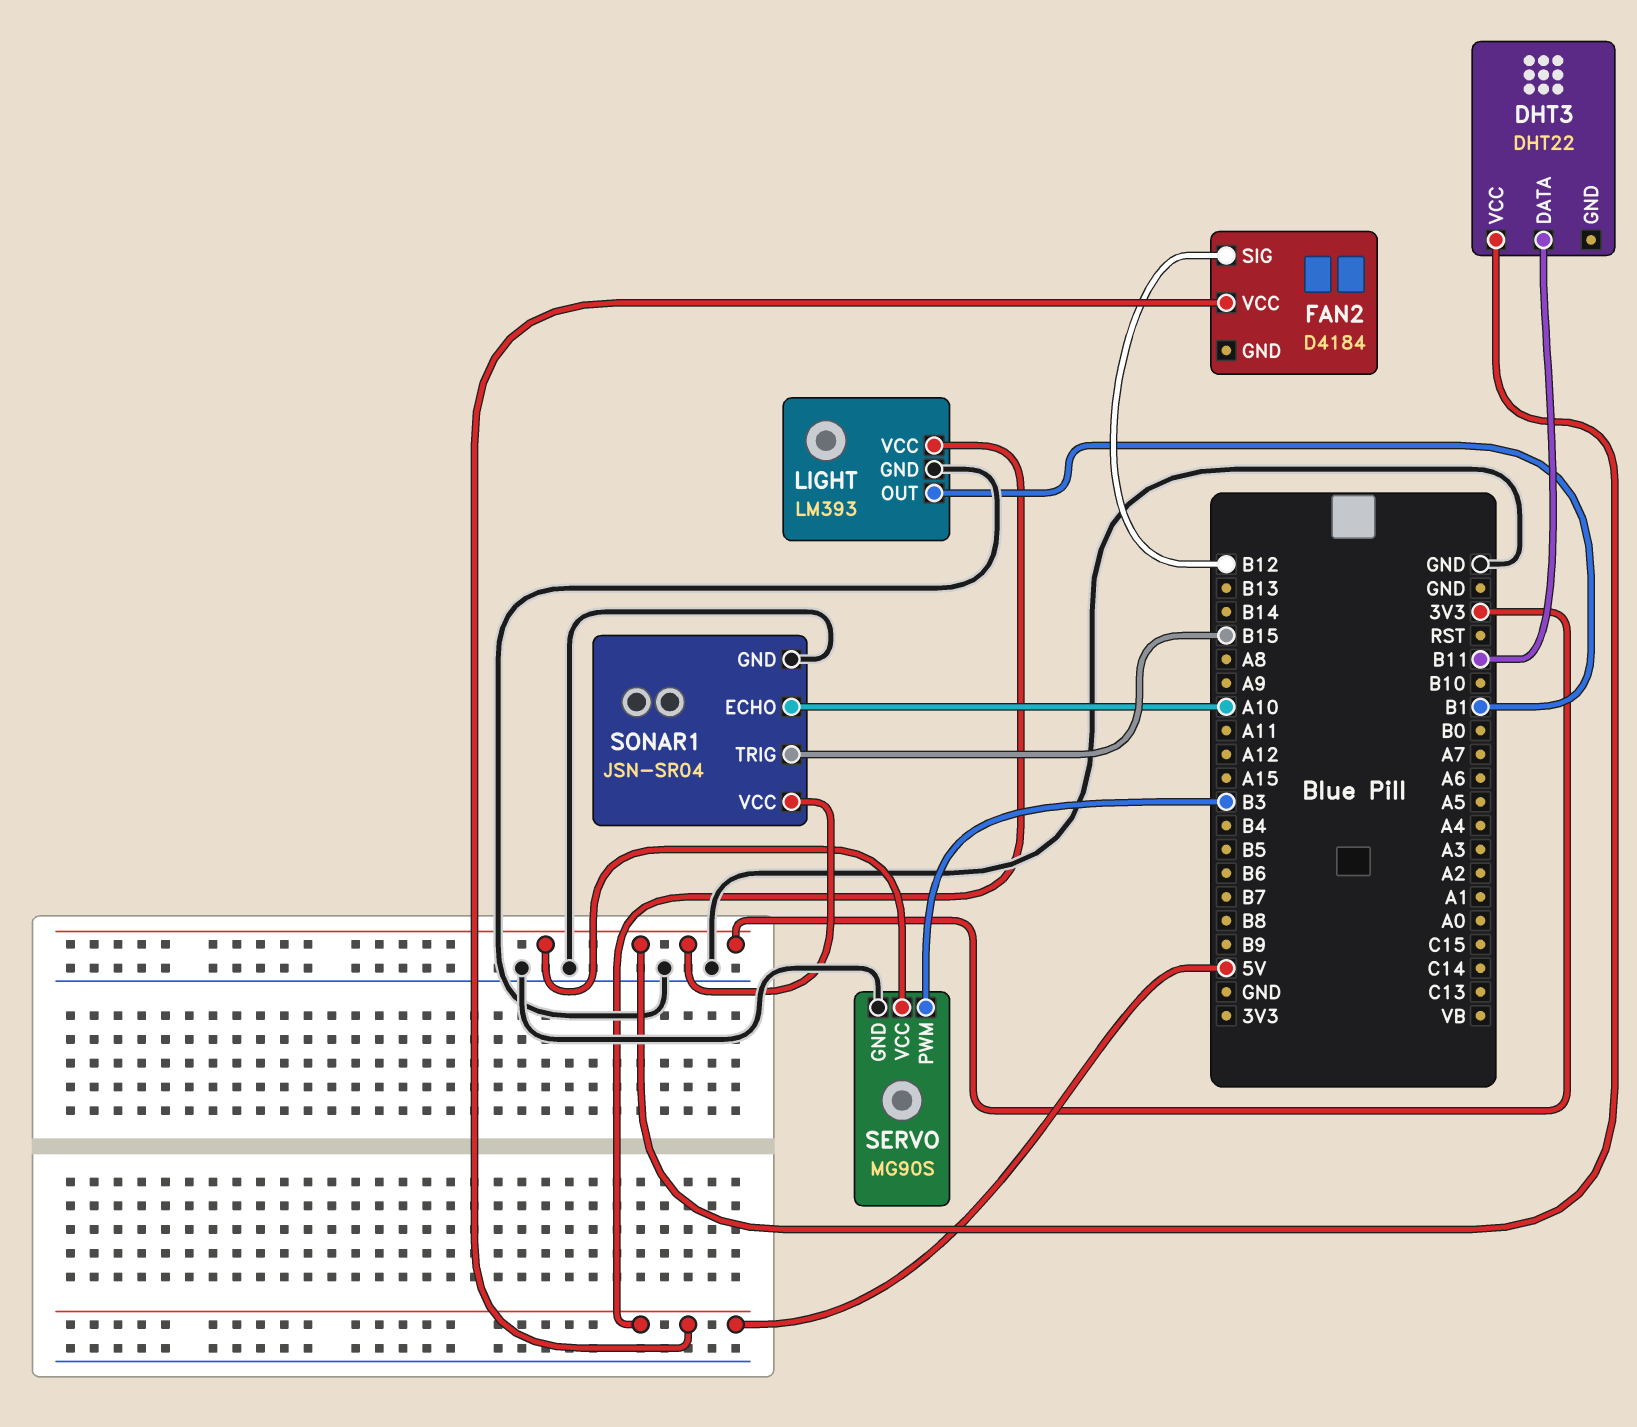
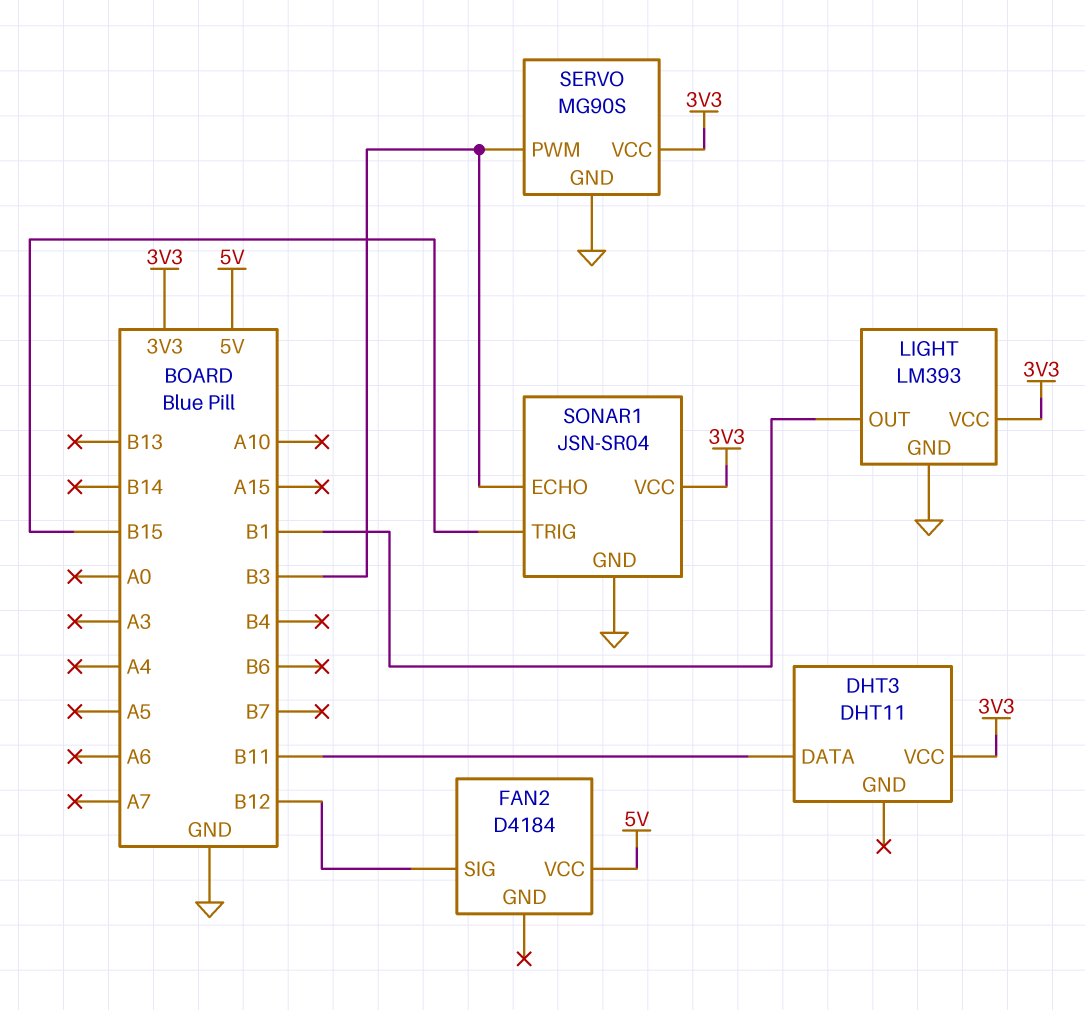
DHT3: DHT22 -> DHT11
LIGHT pin VCC: 5V -> 3V3
SONAR1 pin ECHO: A10 -> B3

